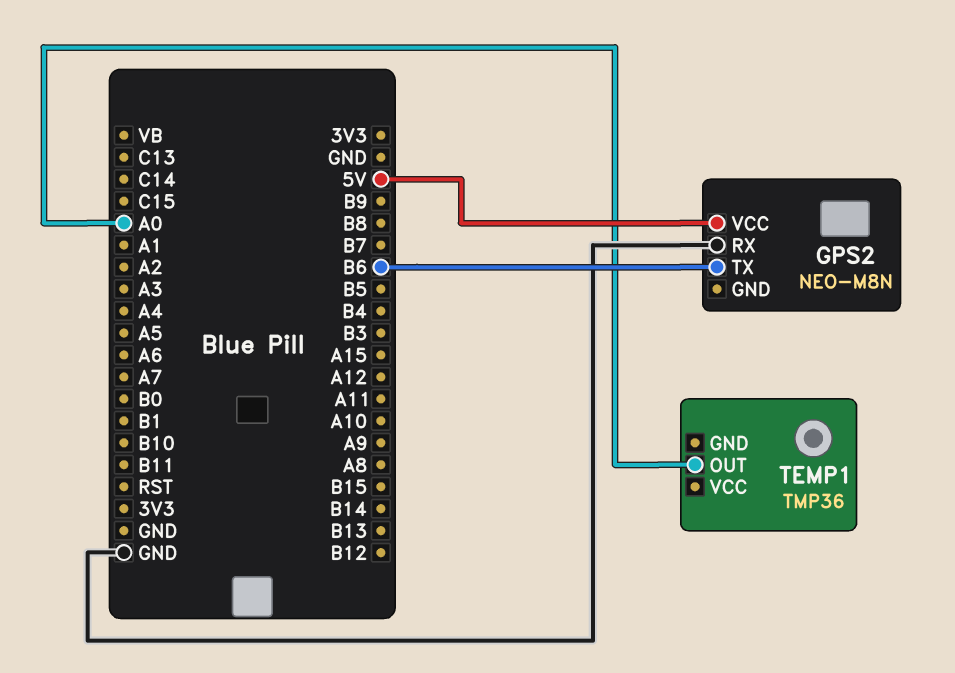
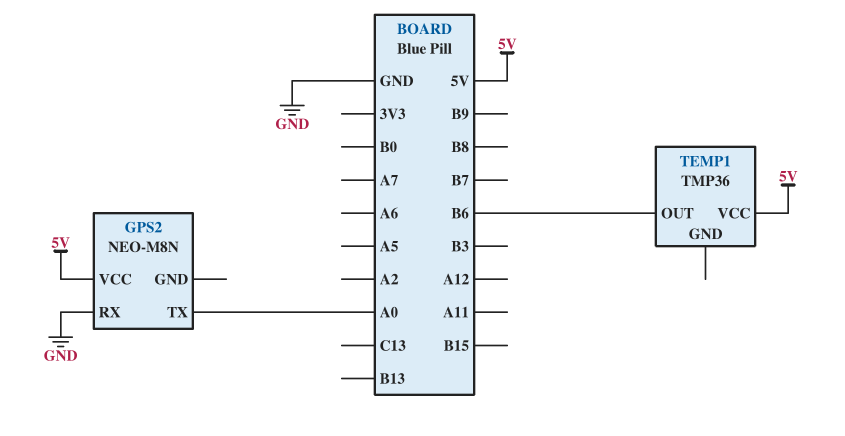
GPS2 pin TX: B6 -> A0
TEMP1 pin OUT: A0 -> B6
TEMP1 pin VCC: none -> 5V

